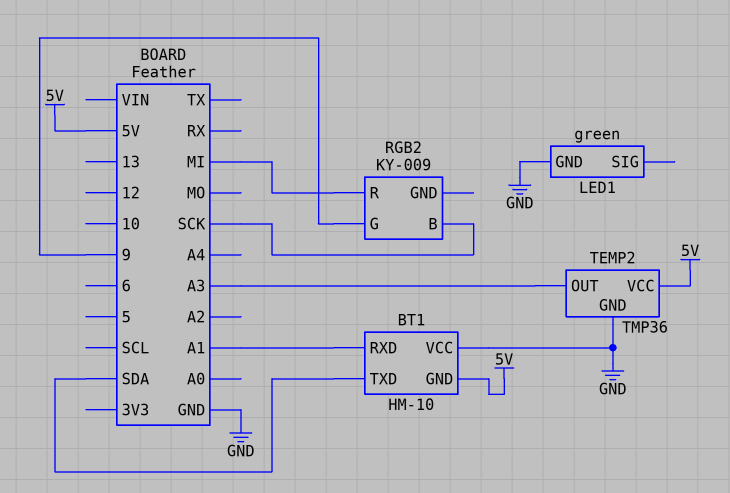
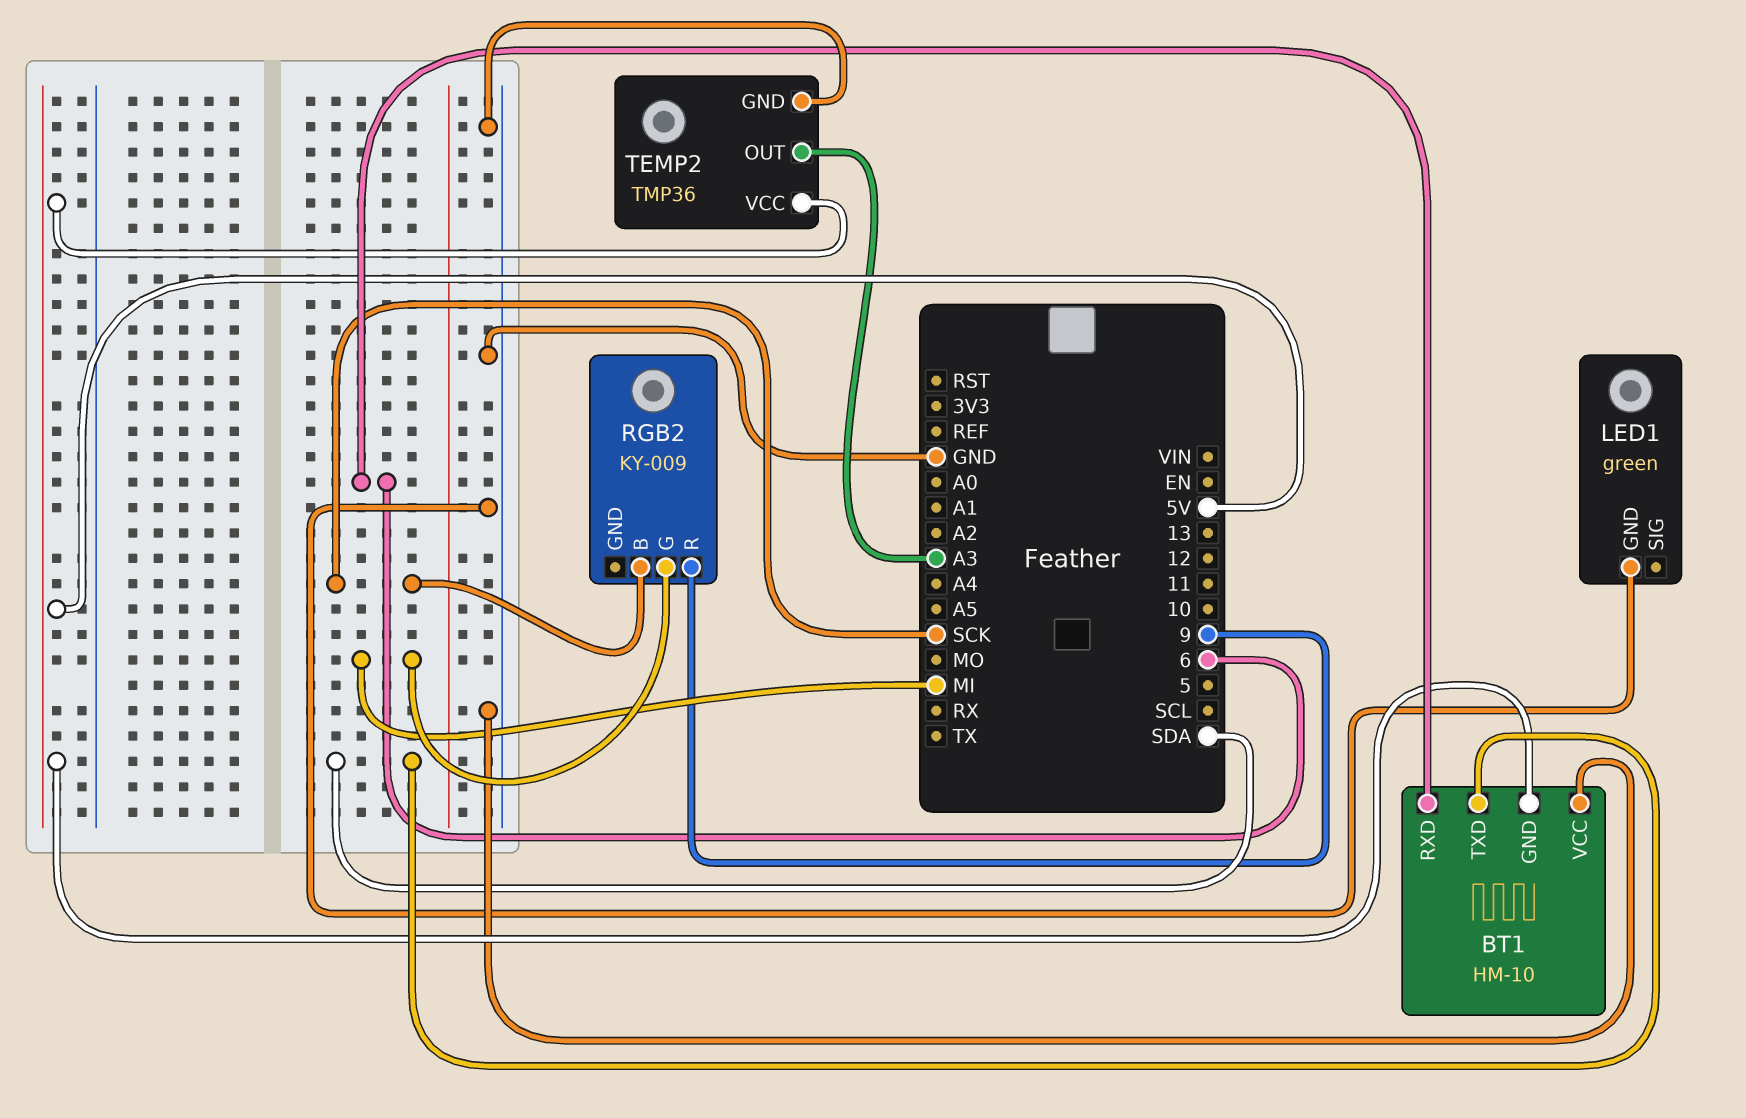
BT1 pin RXD: A1 -> 6
RGB2 pin G: 9 -> MI
RGB2 pin R: MI -> 9

